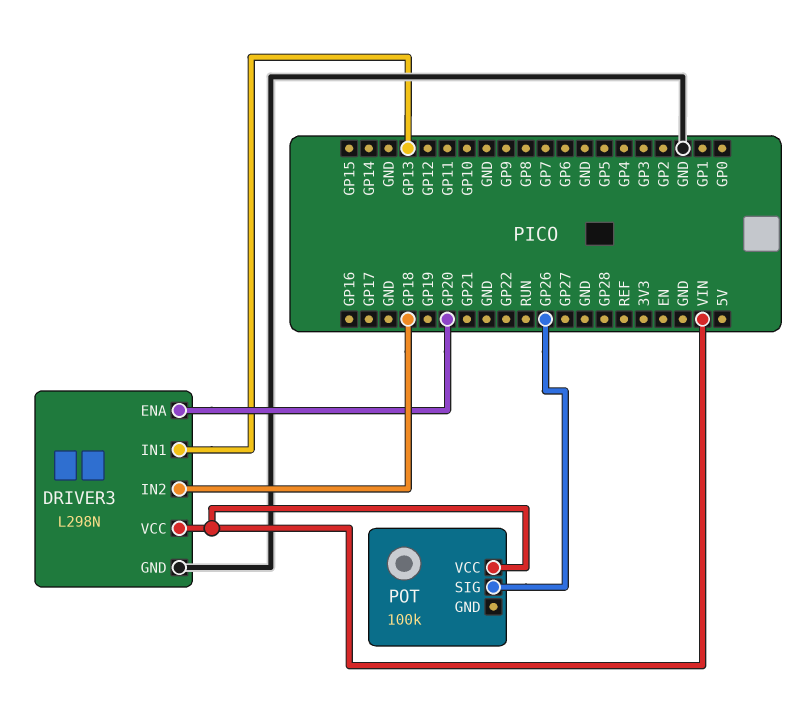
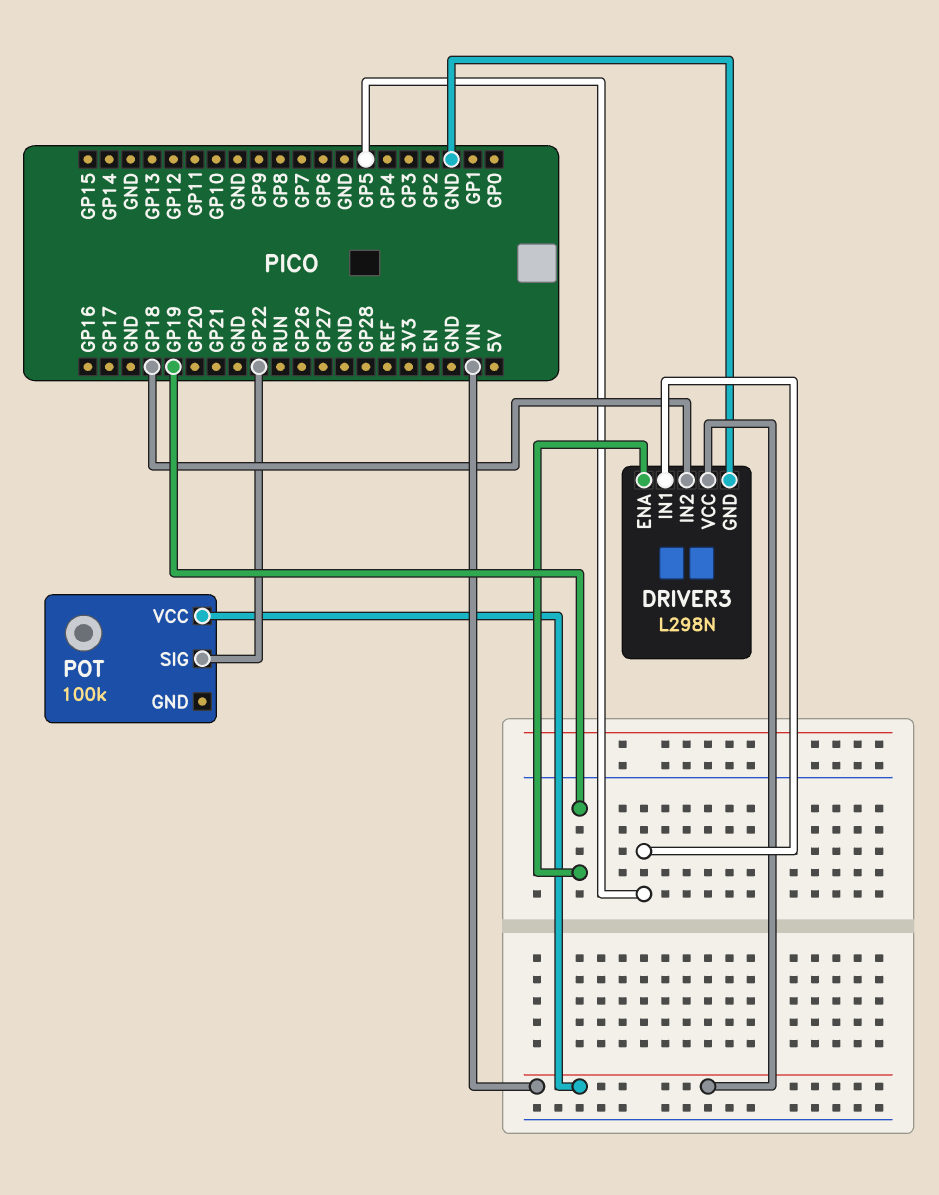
DRIVER3 pin ENA: GP20 -> GP19
DRIVER3 pin IN1: GP13 -> GP5
POT pin SIG: GP26 -> GP22

